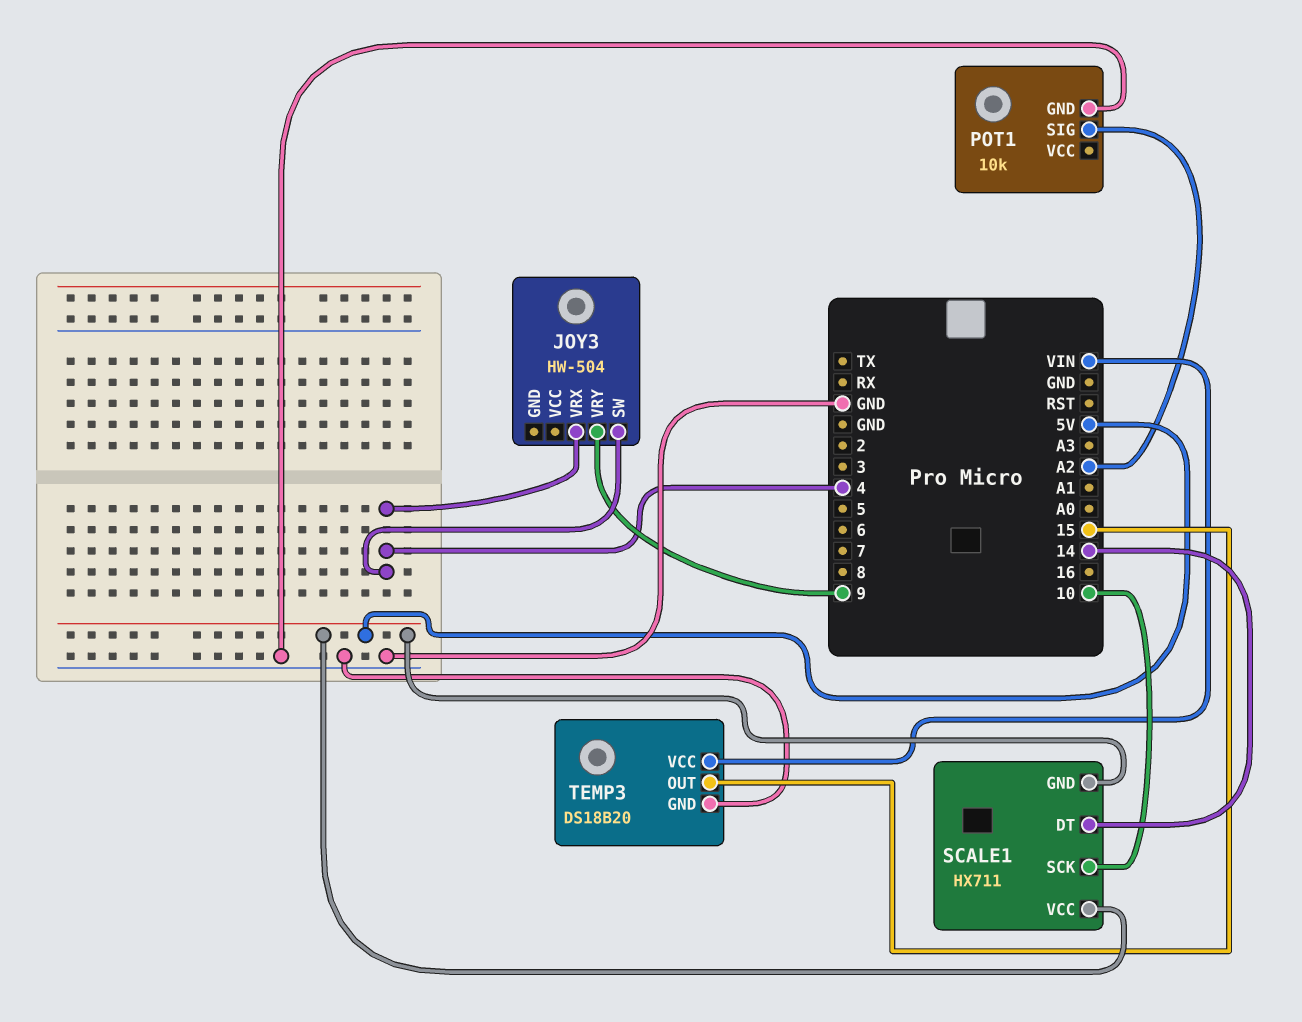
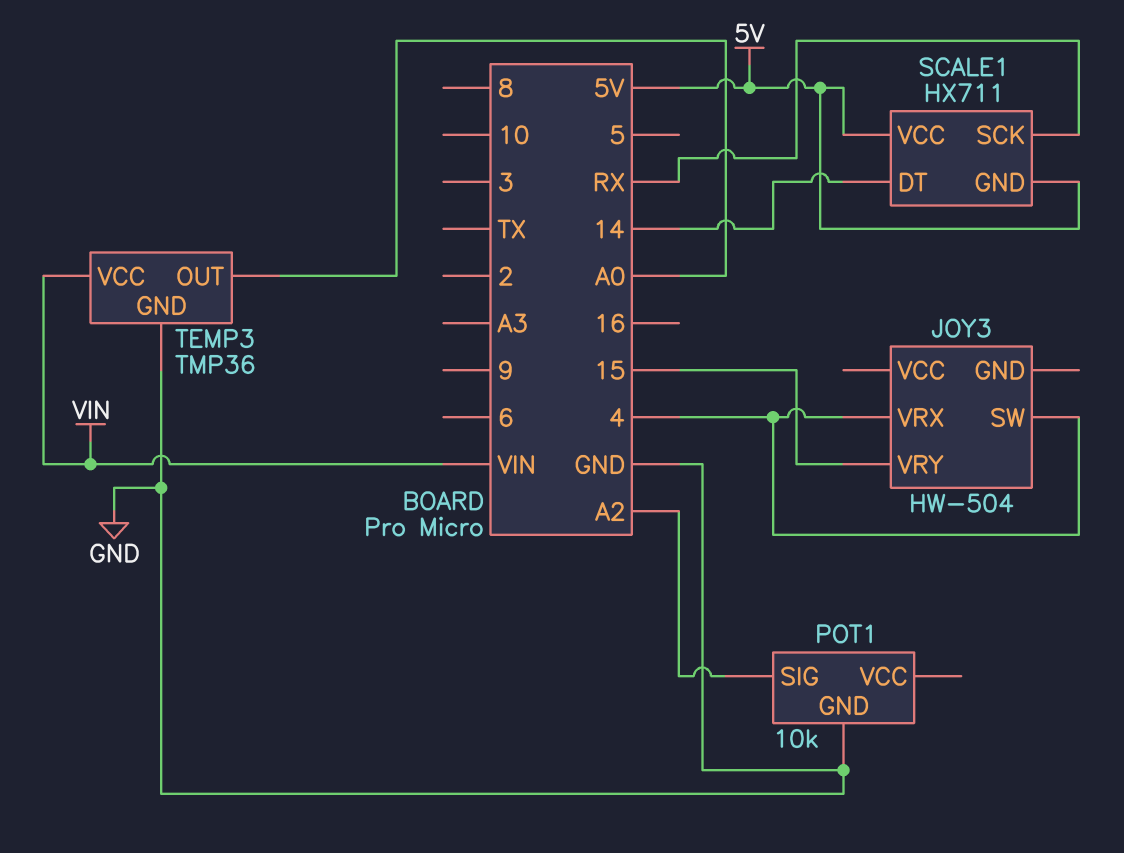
JOY3 pin VRY: 9 -> 15
SCALE1 pin SCK: 10 -> RX
TEMP3: DS18B20 -> TMP36
TEMP3 pin OUT: 15 -> A0

